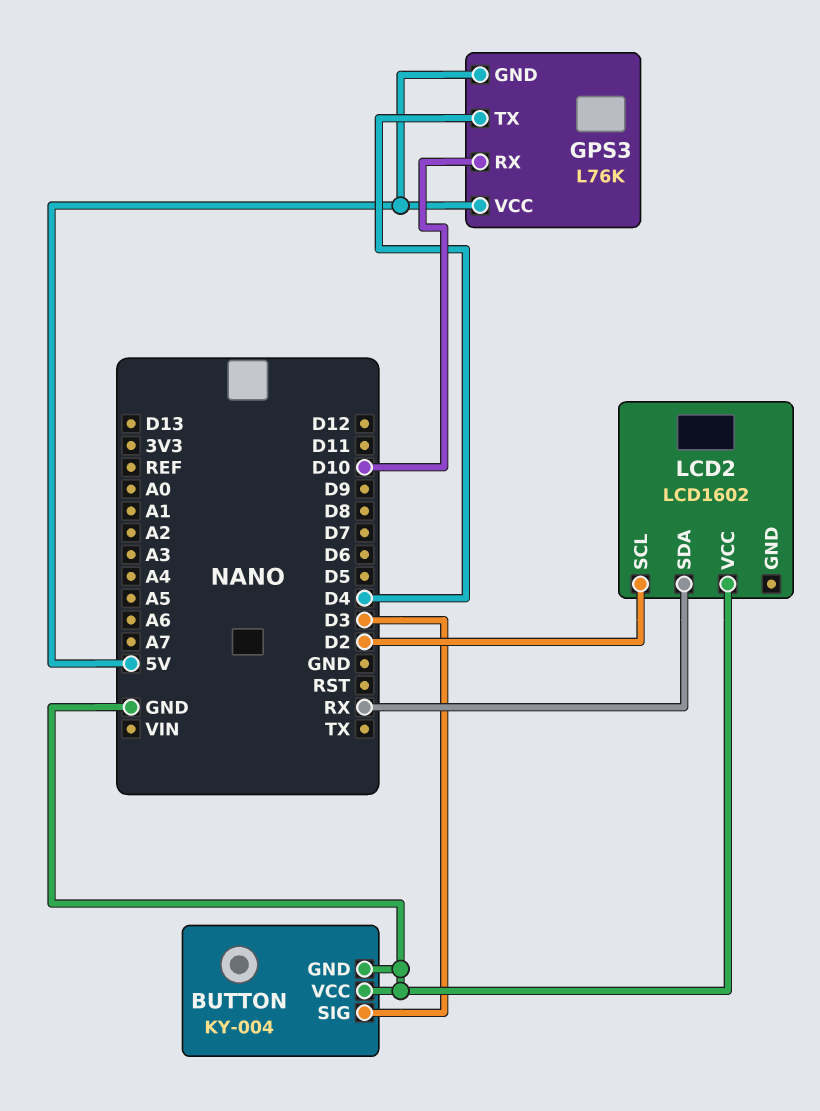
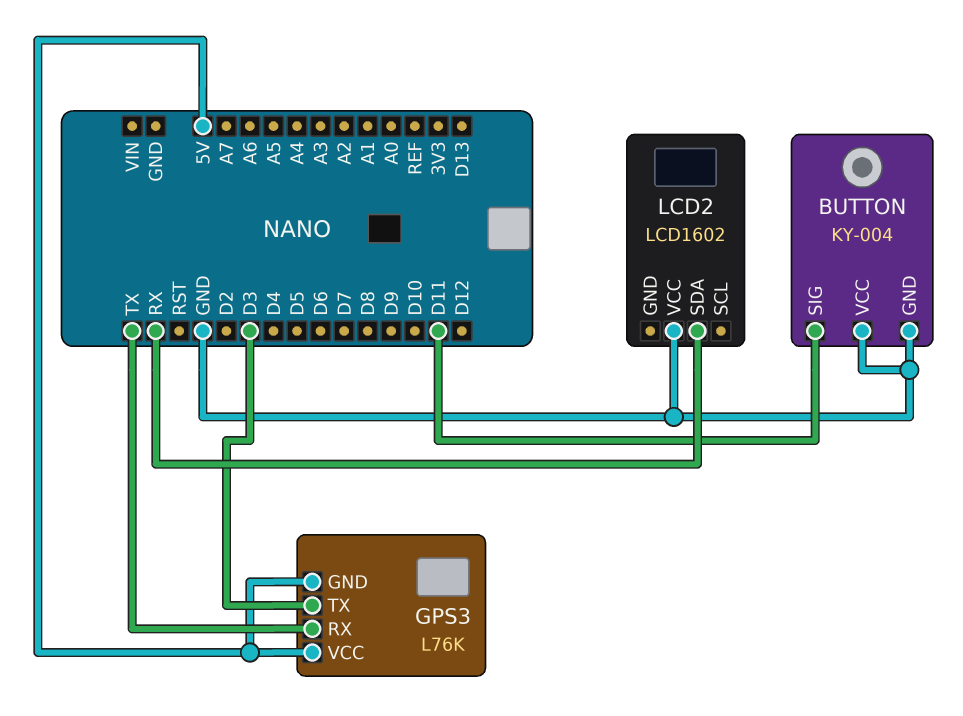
BUTTON pin SIG: D3 -> D11
GPS3 pin RX: D10 -> TX
GPS3 pin TX: D4 -> D3
LCD2 pin SCL: D2 -> none

